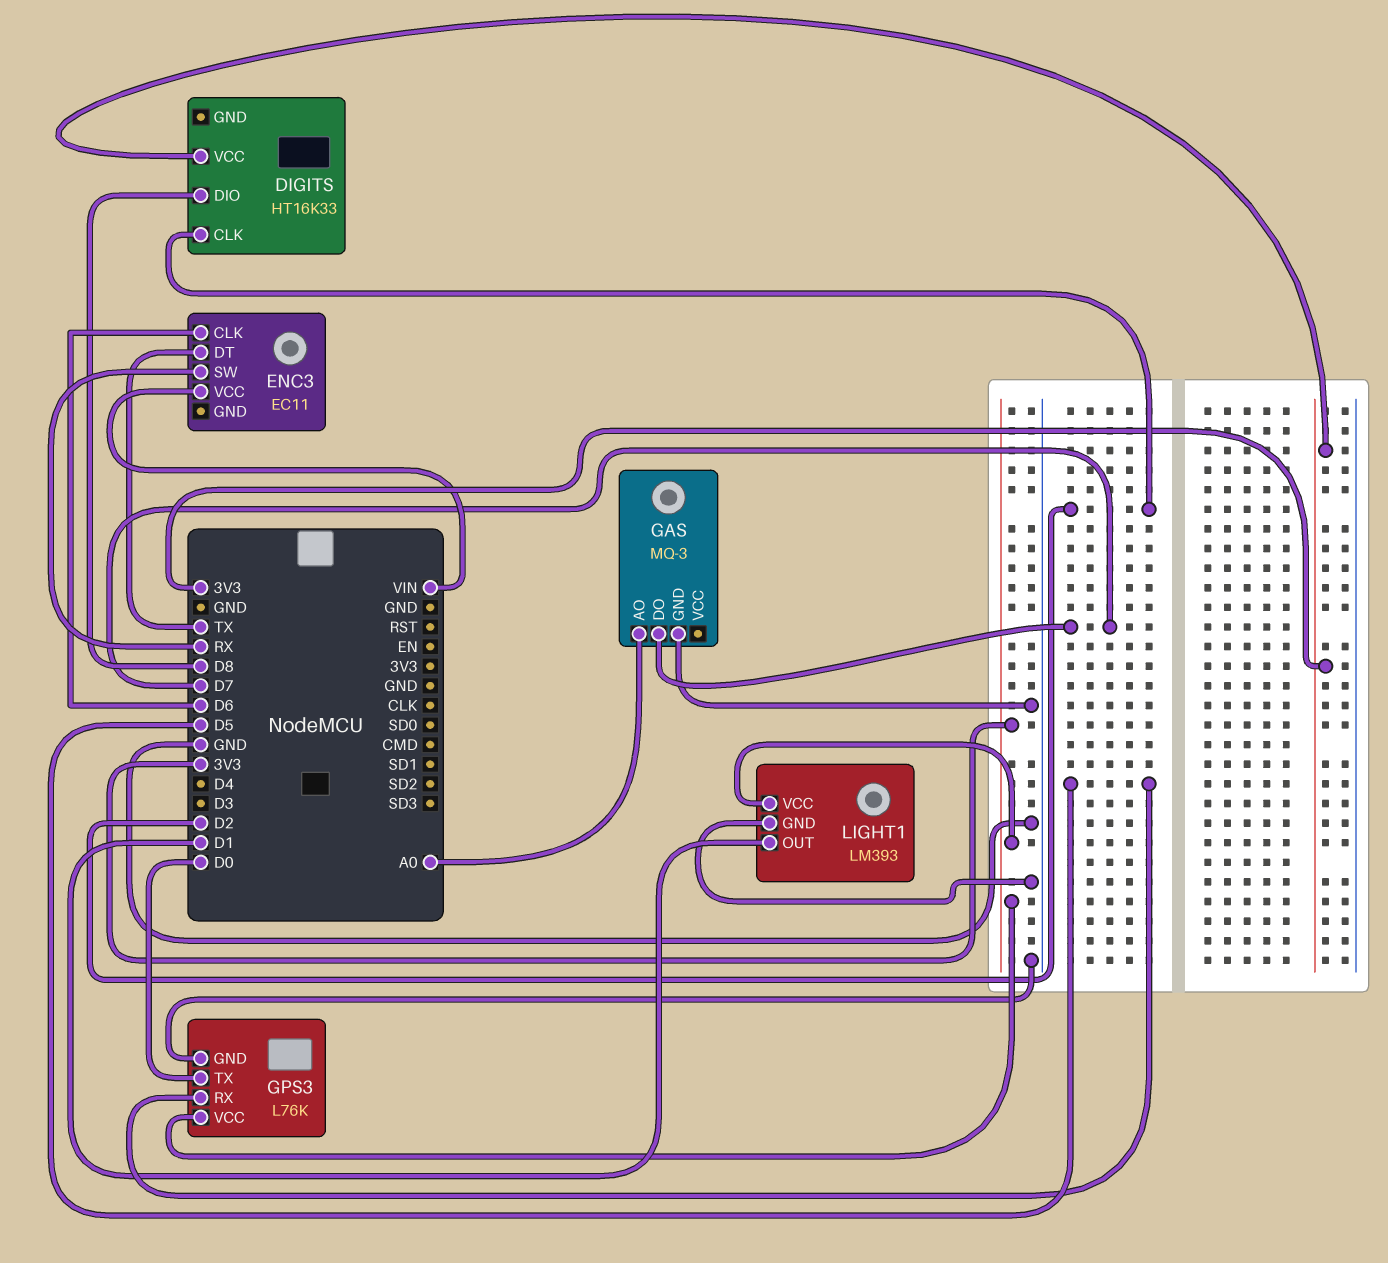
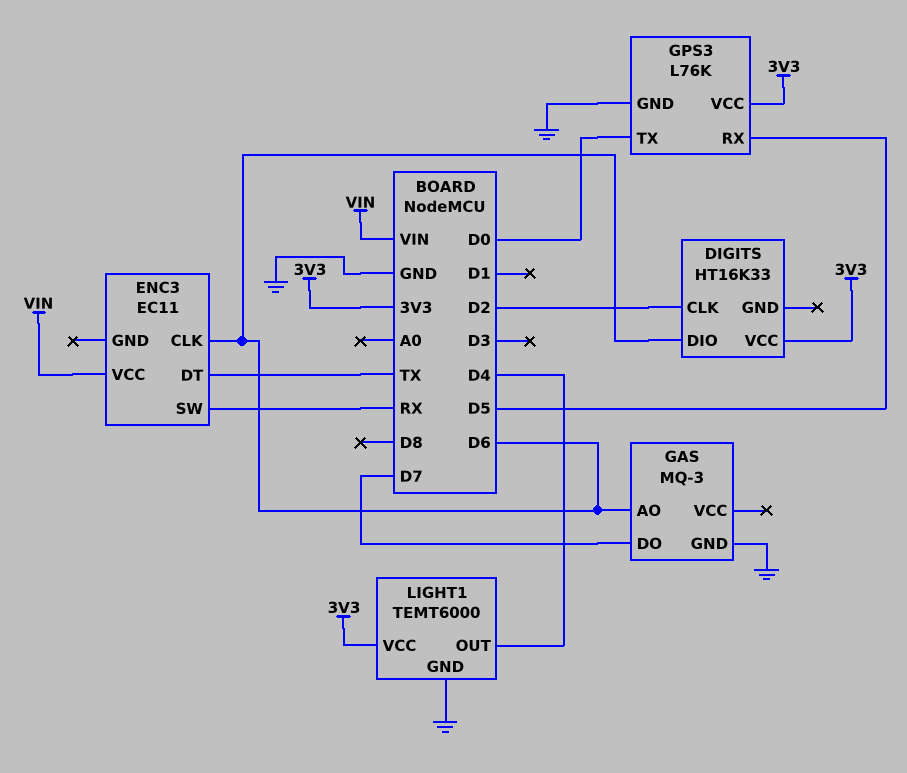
DIGITS pin DIO: D8 -> D6
GAS pin AO: A0 -> D6
LIGHT1: LM393 -> TEMT6000
LIGHT1 pin OUT: D1 -> D4

